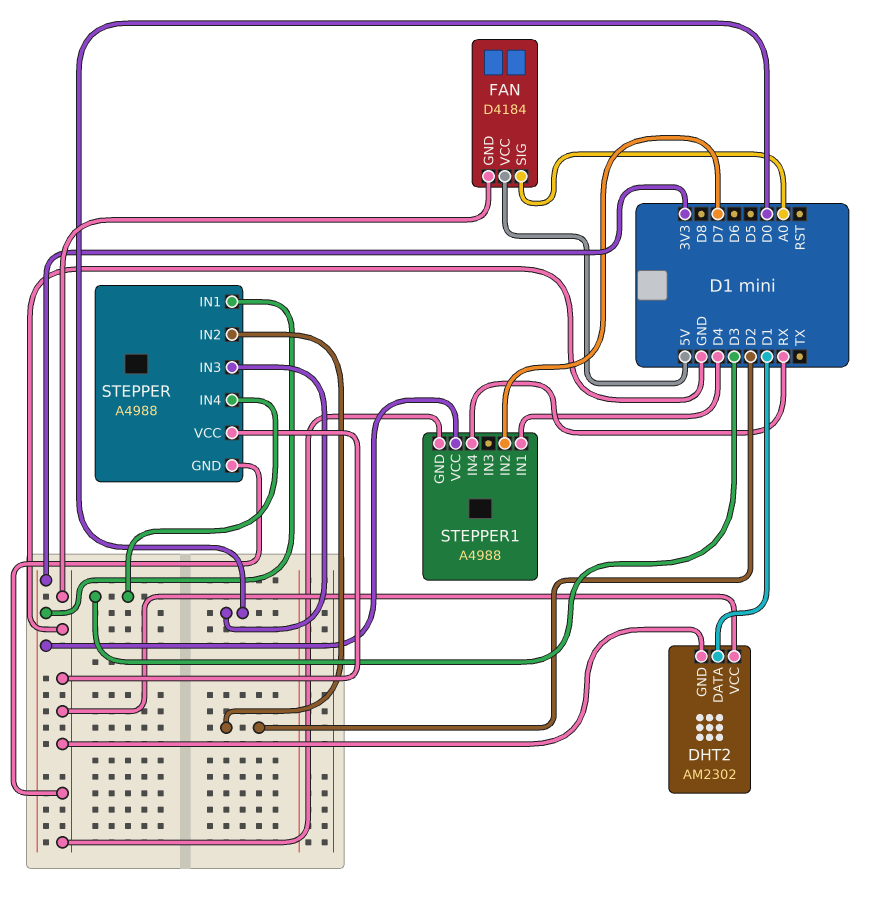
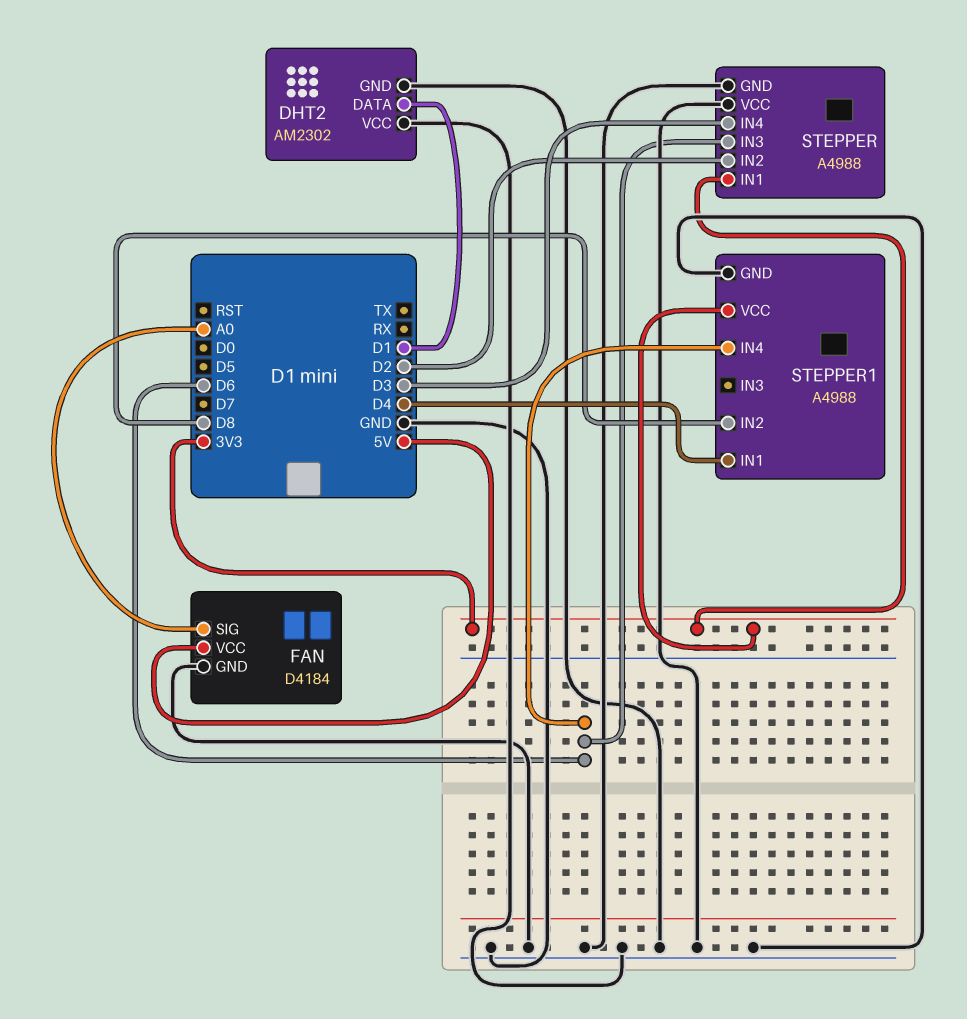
STEPPER pin IN3: D0 -> D6
STEPPER1 pin IN2: D7 -> D8
STEPPER1 pin IN4: RX -> D6

